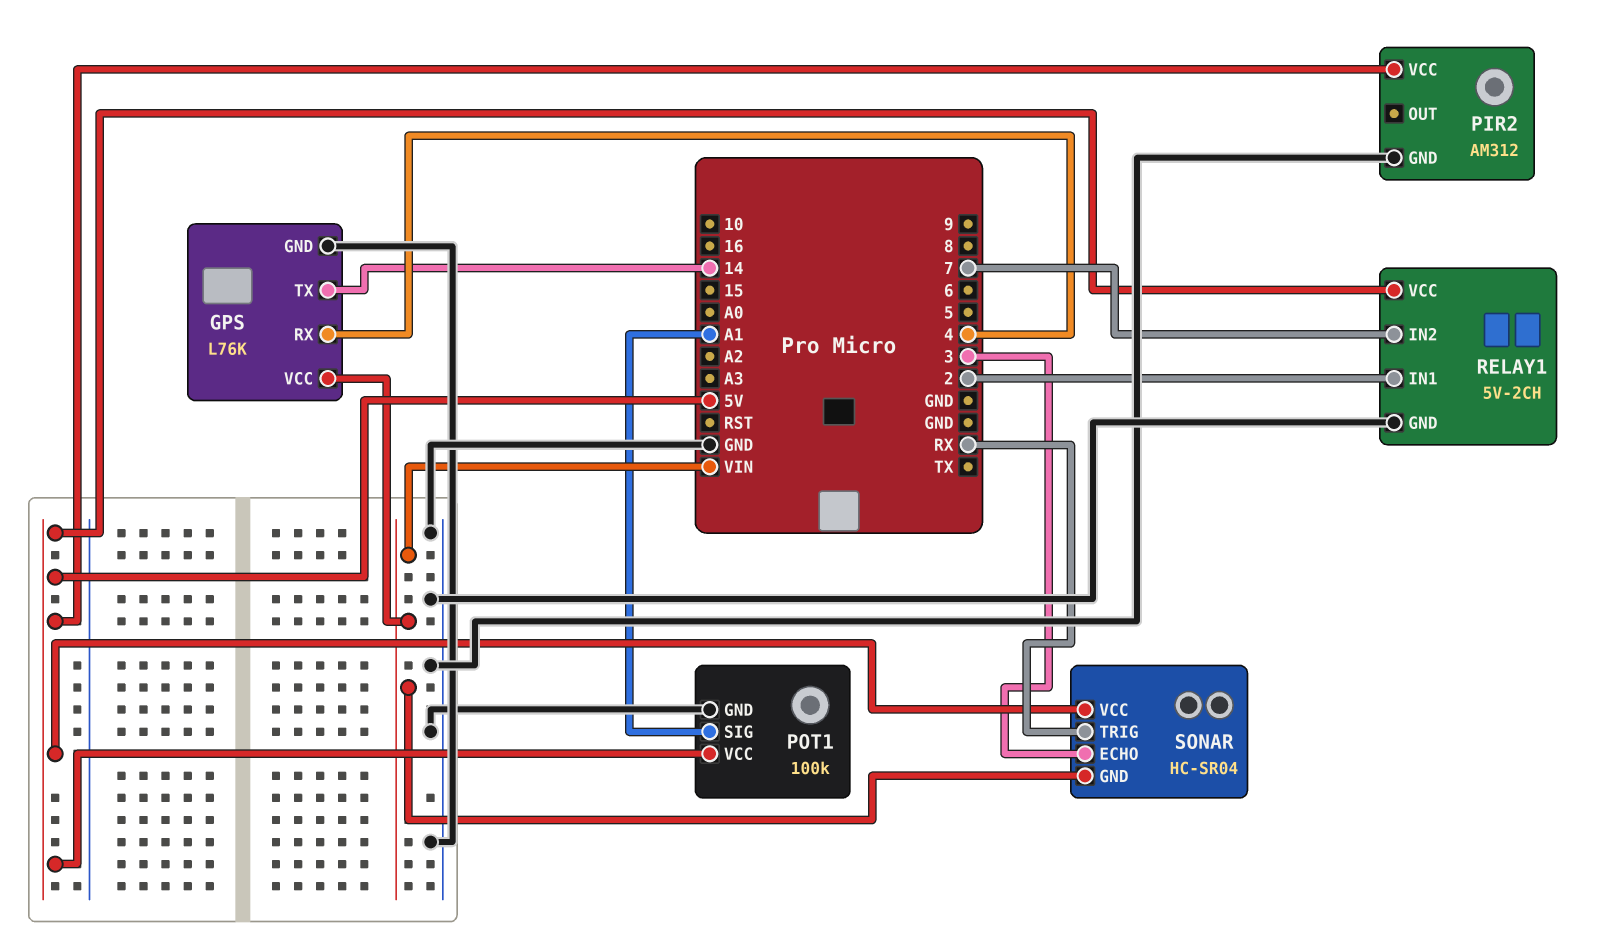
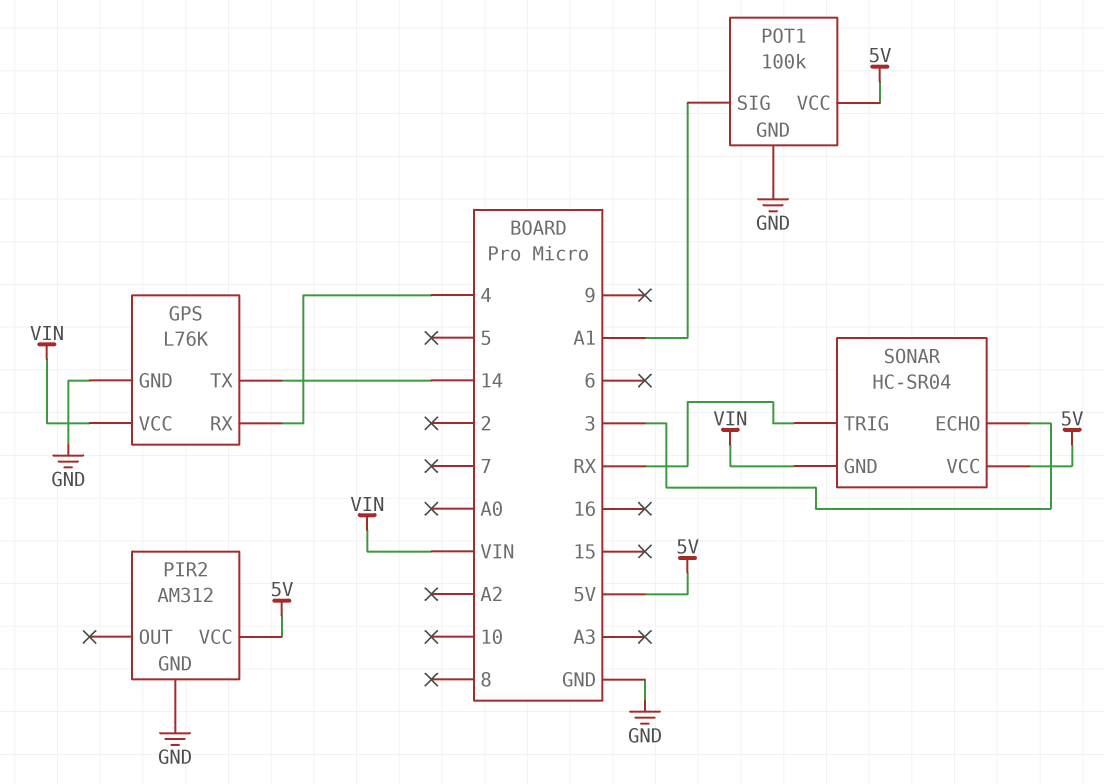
RELAY1: 5V-2CH -> none
RELAY1 pin GND: GND -> none
RELAY1 pin IN1: 2 -> none
RELAY1 pin IN2: 7 -> none
RELAY1 pin VCC: 5V -> none

